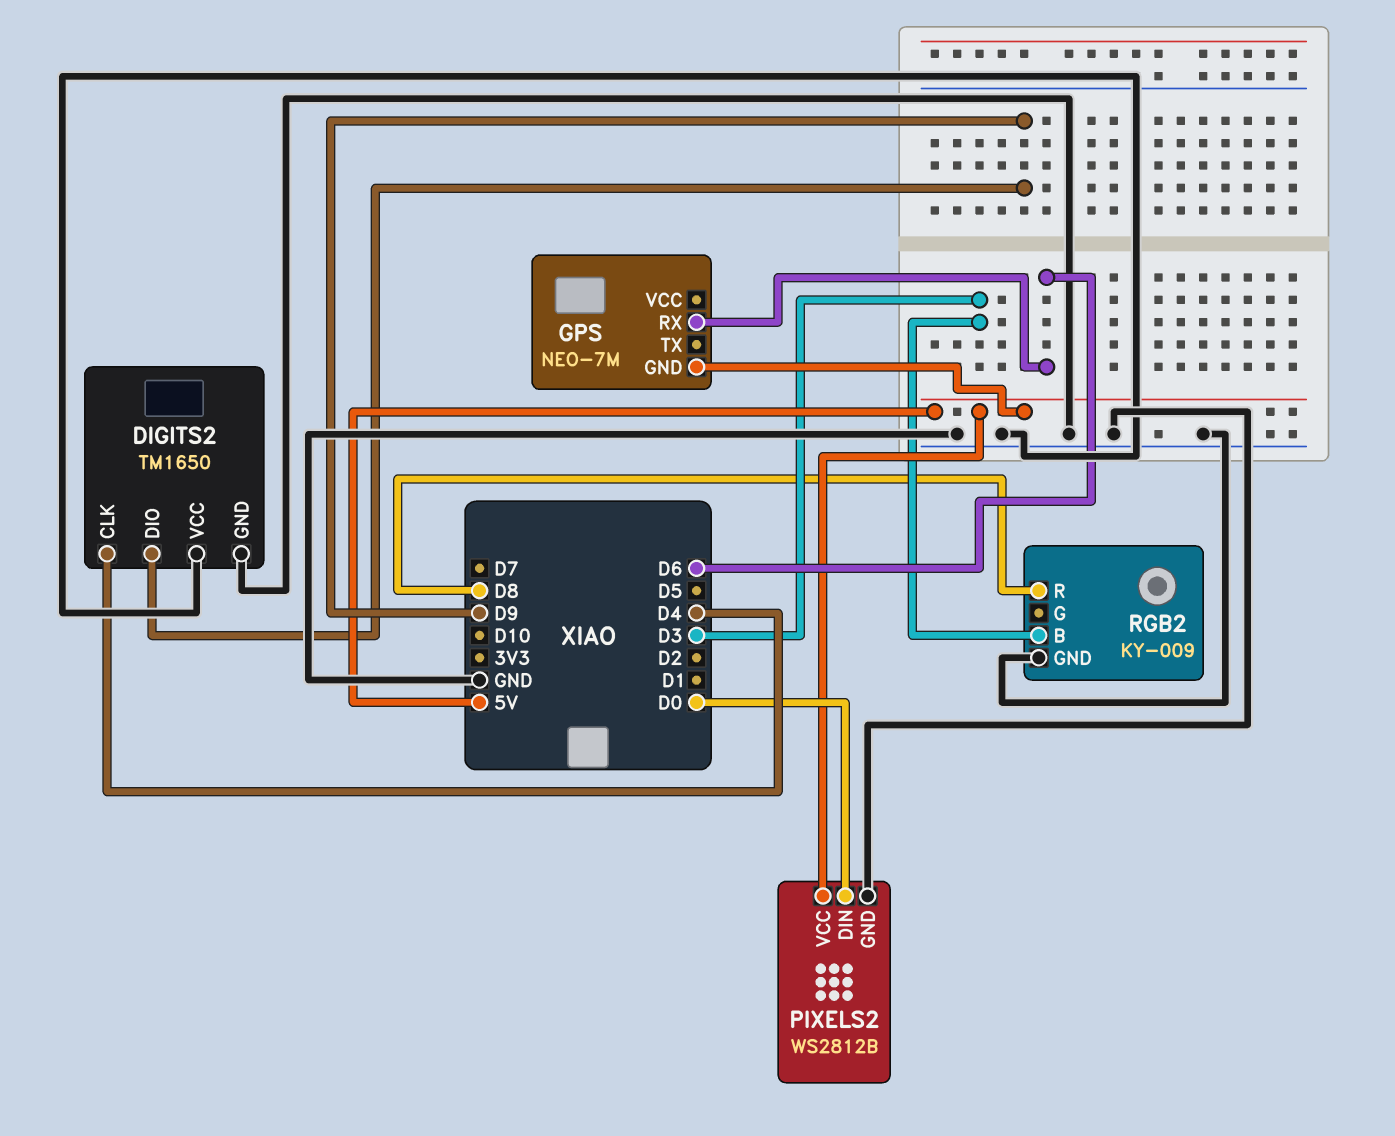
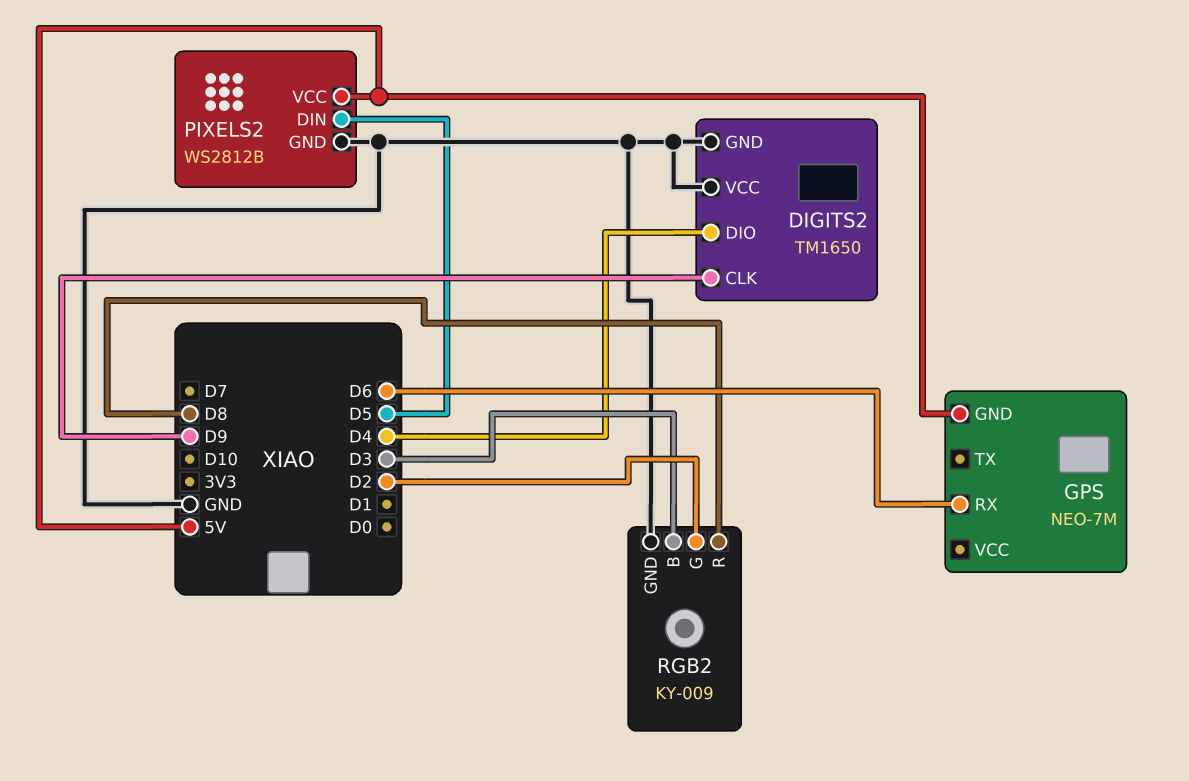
DIGITS2 pin CLK: D4 -> D9
DIGITS2 pin DIO: D9 -> D4
PIXELS2 pin DIN: D0 -> D5
RGB2 pin G: none -> D2

